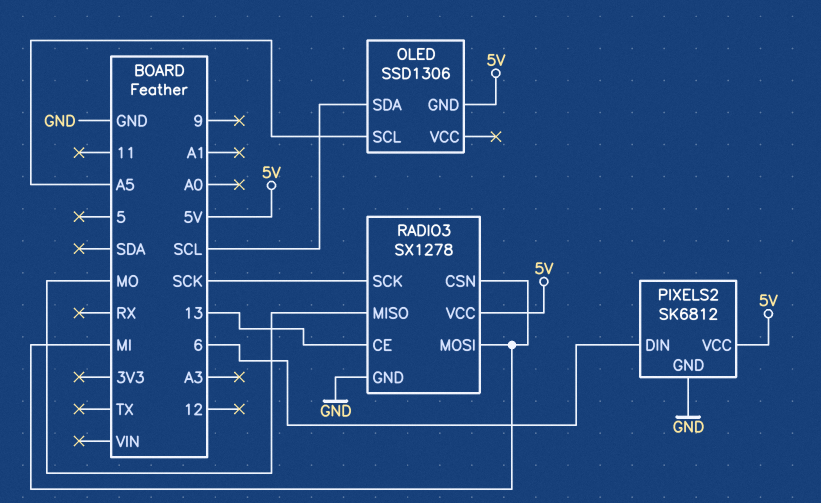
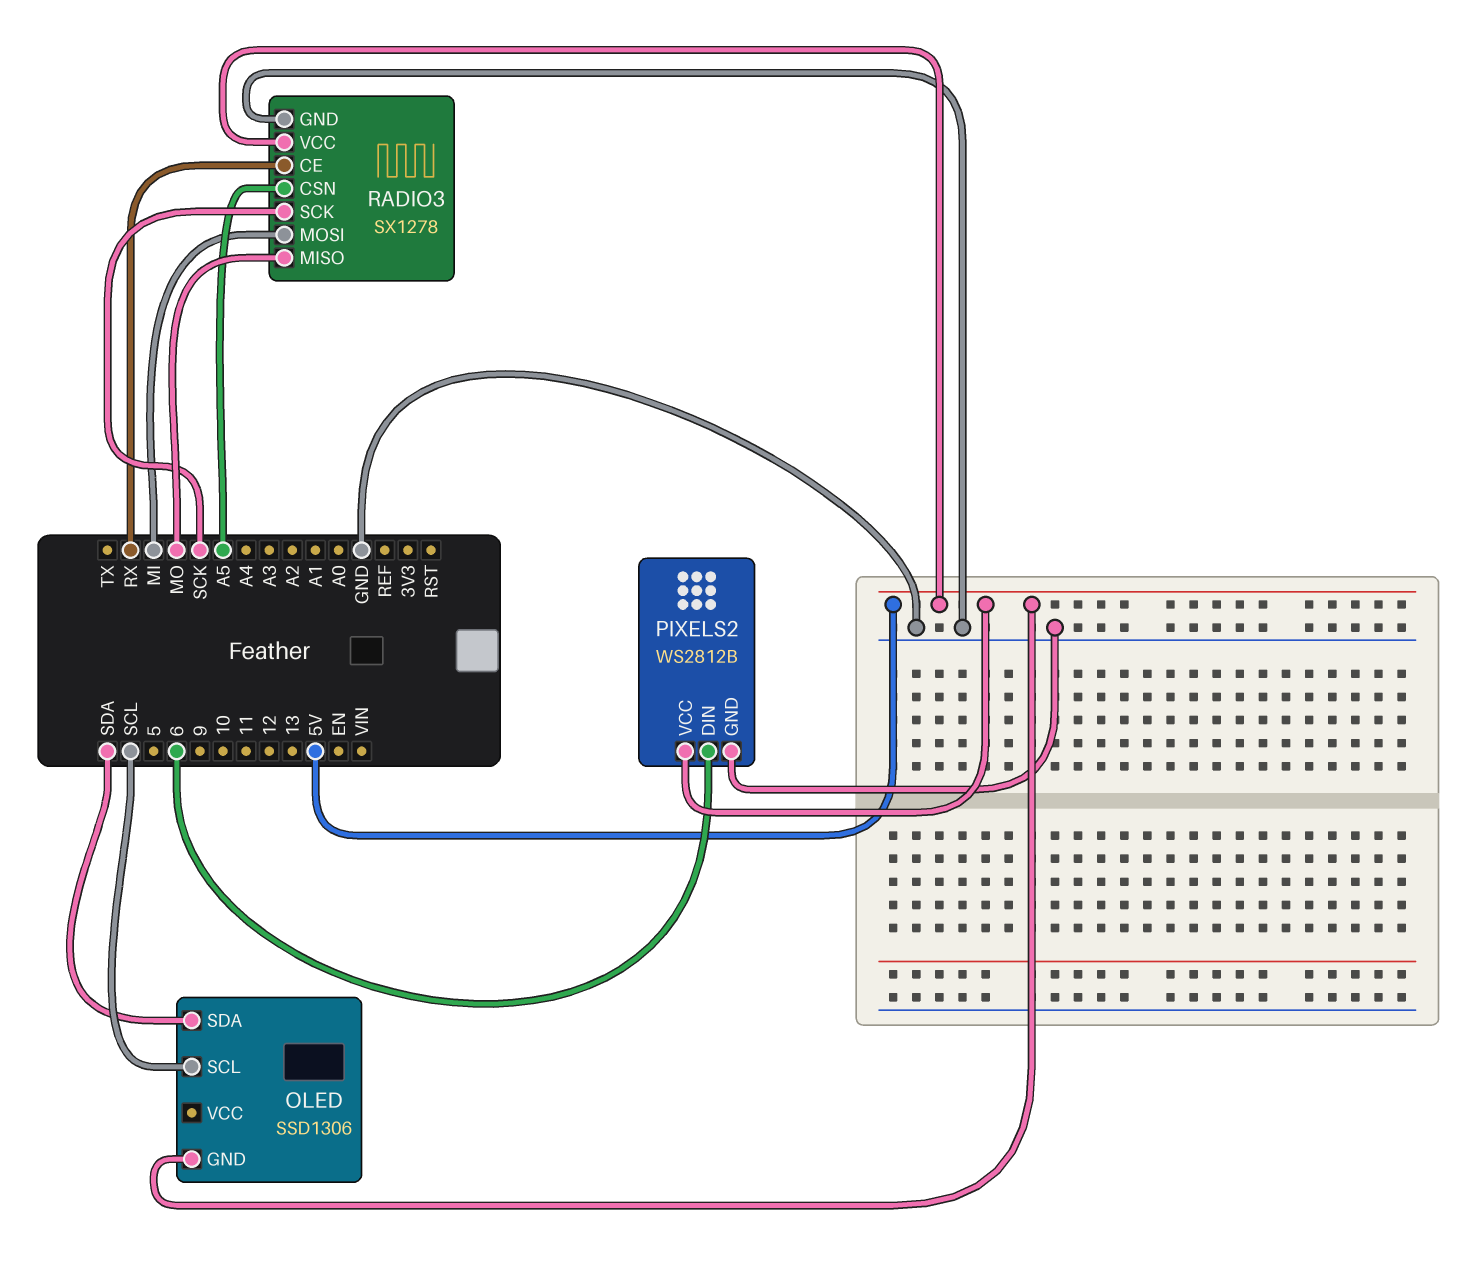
OLED pin SCL: A5 -> SCL
OLED pin SDA: SCL -> SDA
PIXELS2: SK6812 -> WS2812B
RADIO3 pin CE: 13 -> RX
RADIO3 pin CSN: MI -> A5

